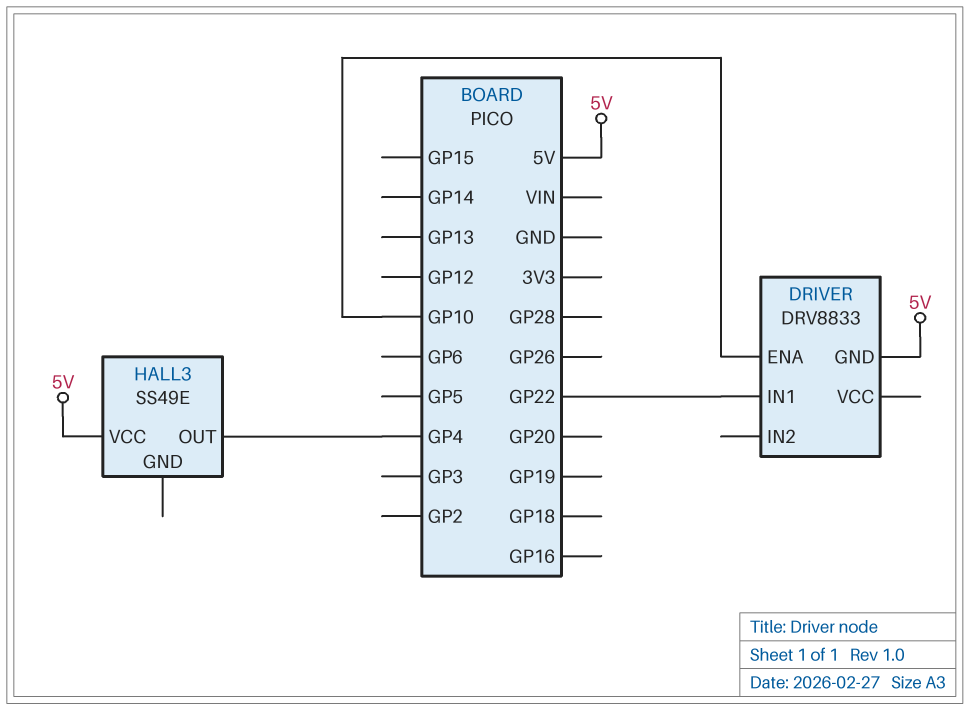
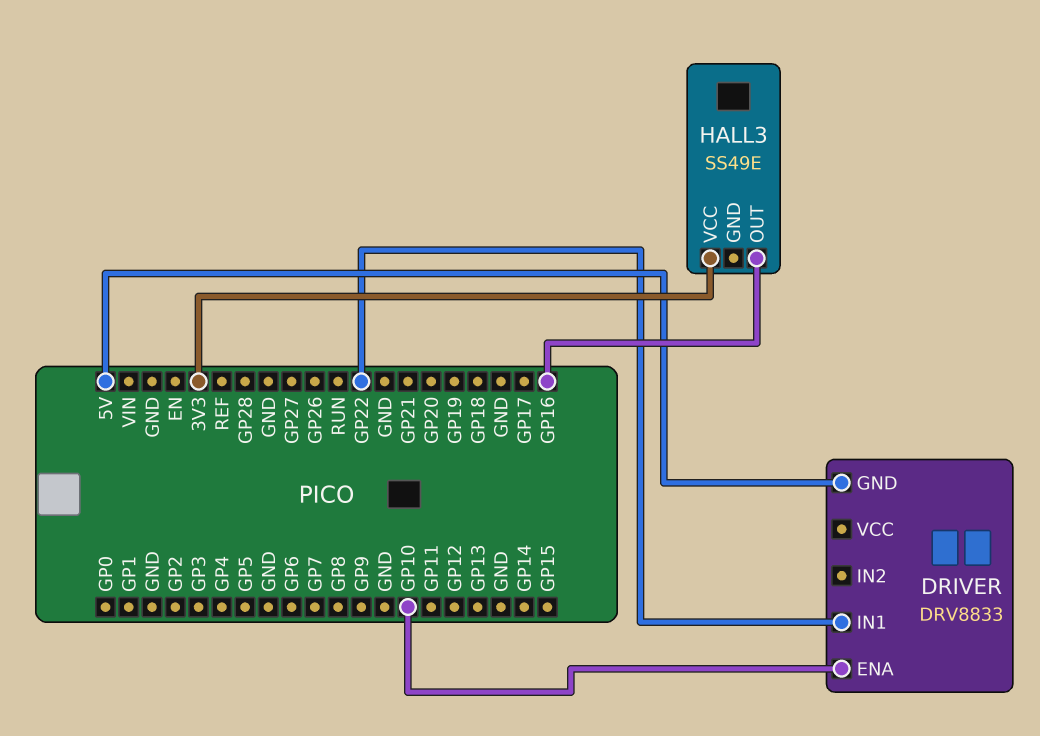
HALL3 pin OUT: GP4 -> GP16
HALL3 pin VCC: 5V -> 3V3

